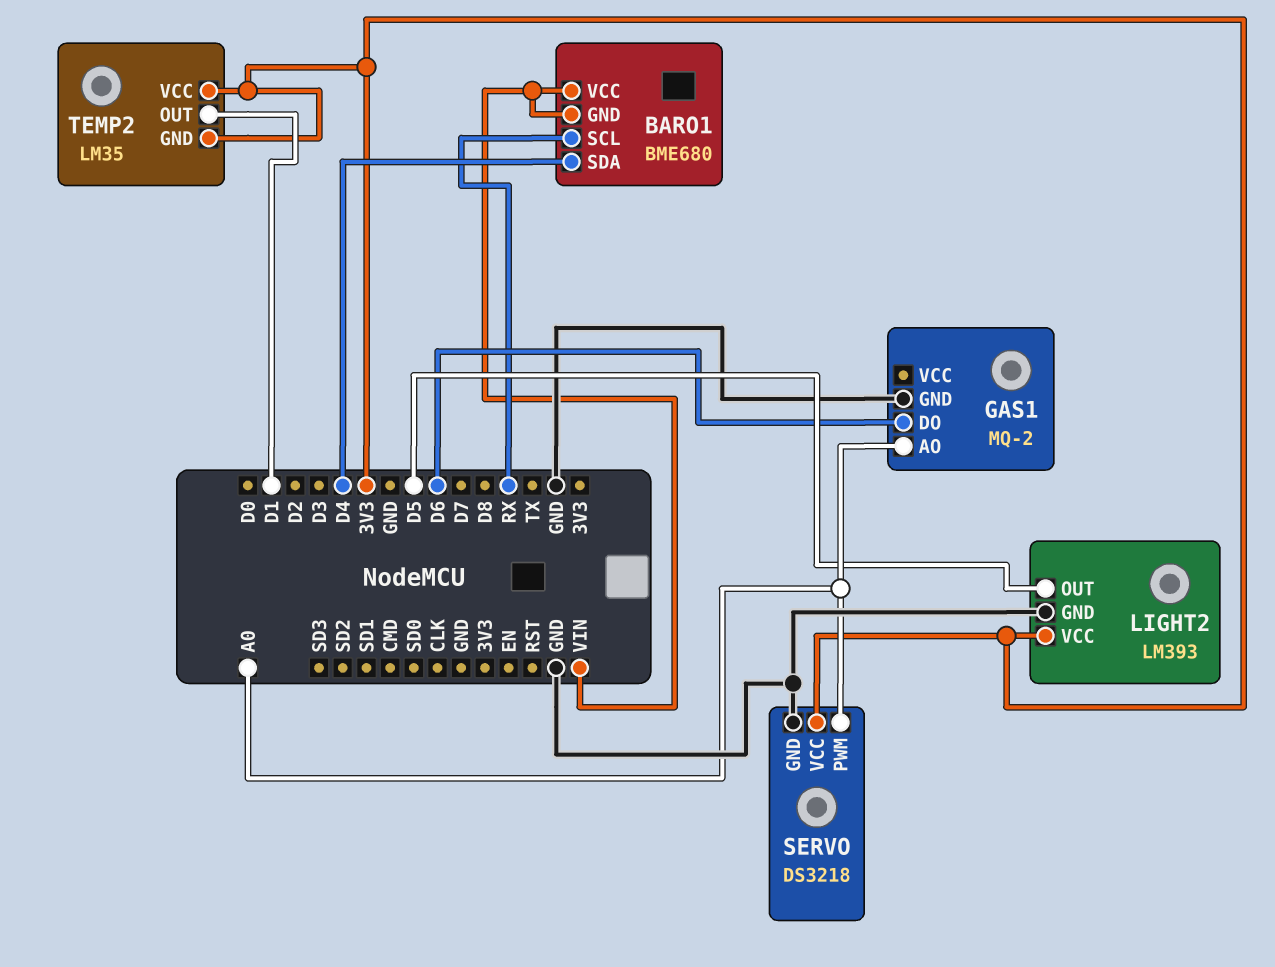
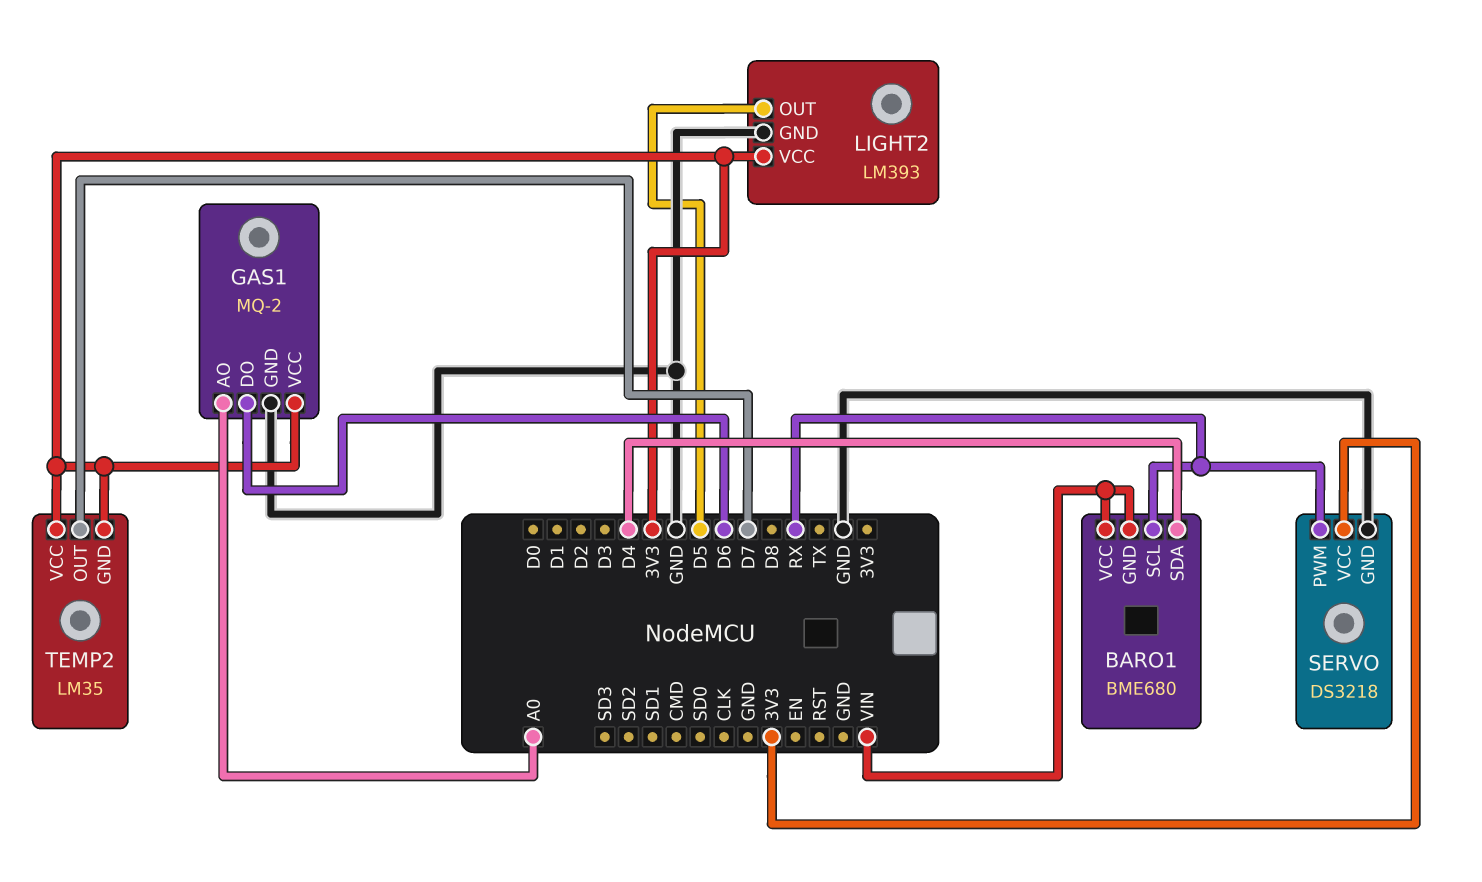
GAS1 pin VCC: none -> 3V3
SERVO pin PWM: A0 -> RX
TEMP2 pin OUT: D1 -> D7

